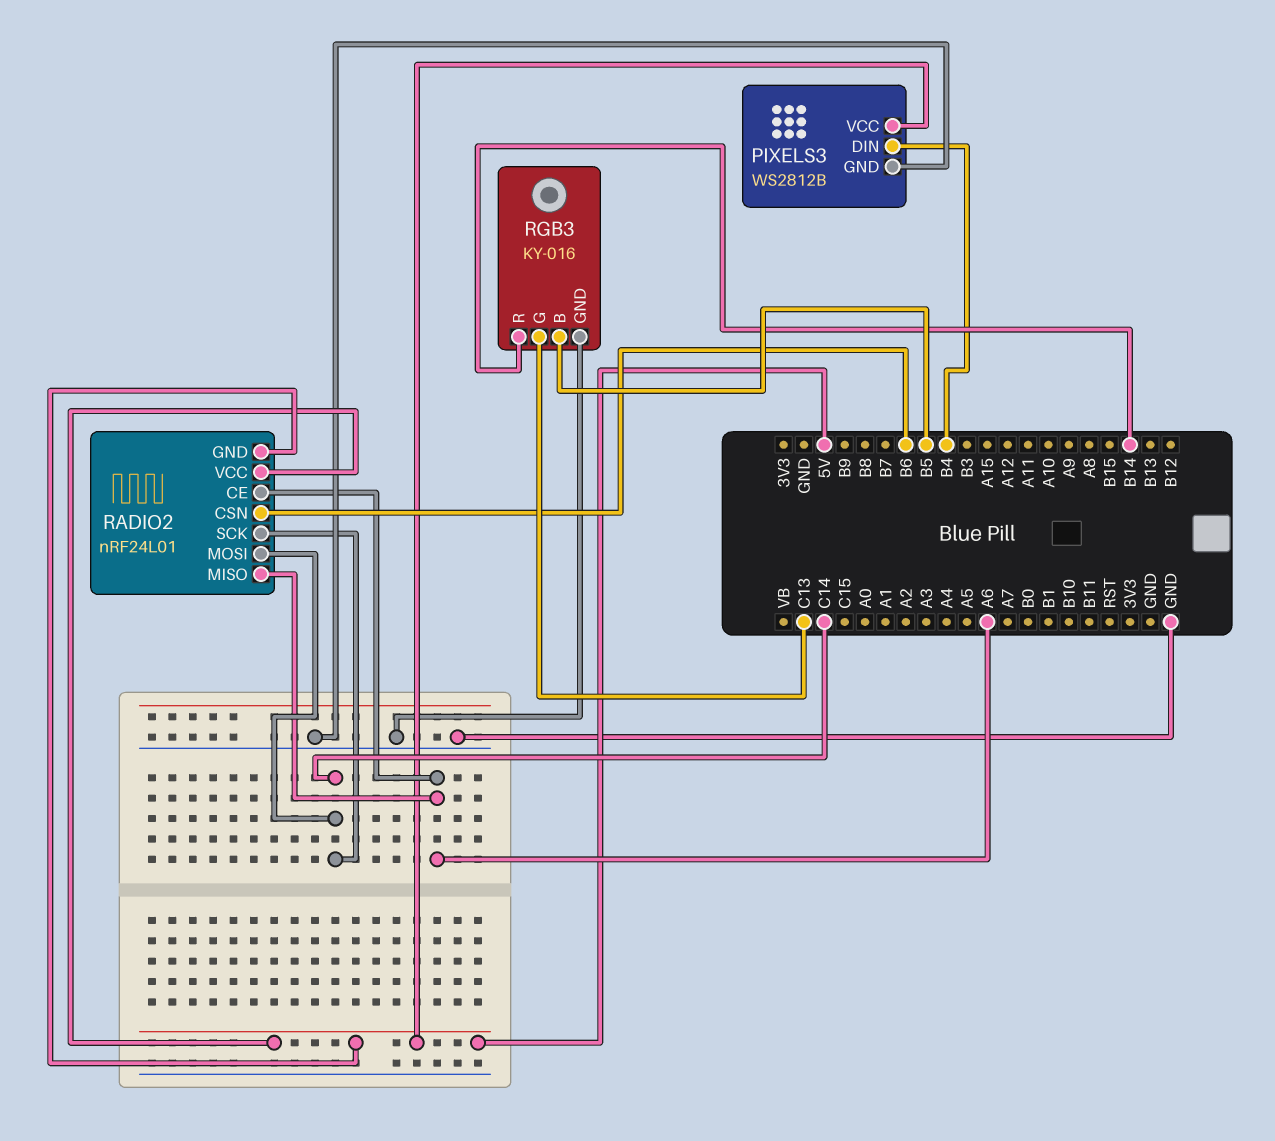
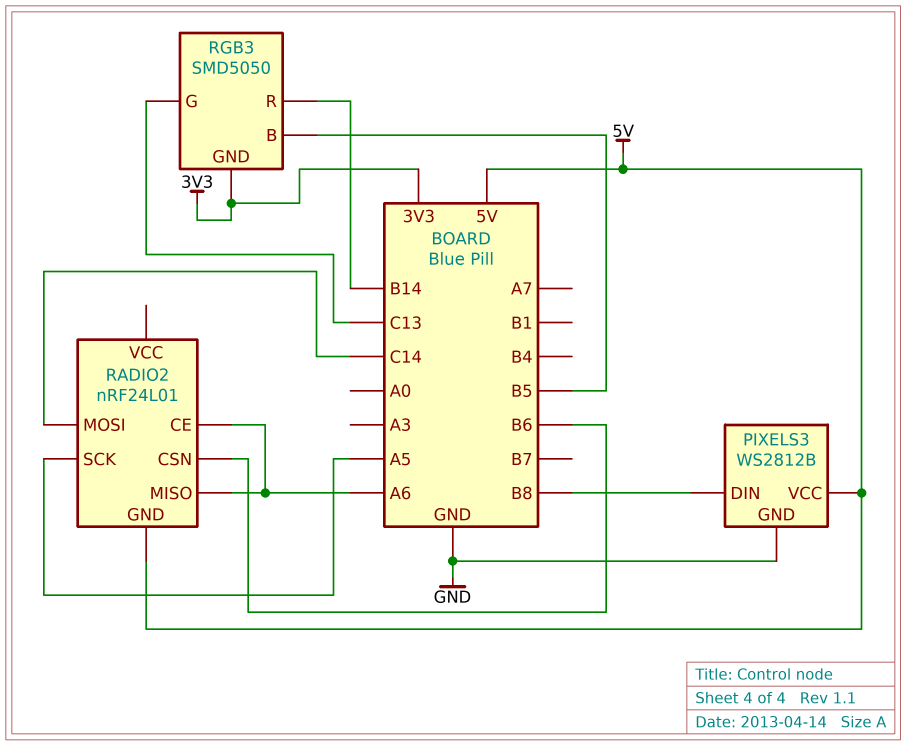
PIXELS3 pin DIN: B4 -> B8
RADIO2 pin SCK: C14 -> A5
RADIO2 pin VCC: 5V -> none
RGB3: KY-016 -> SMD5050
RGB3 pin GND: GND -> 3V3

